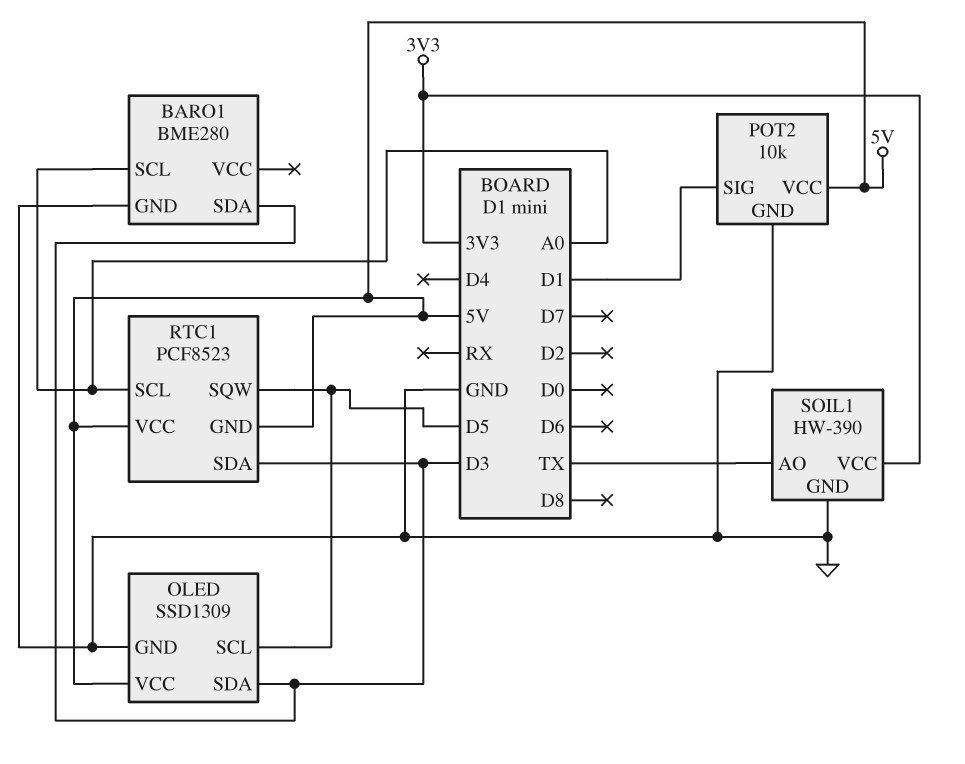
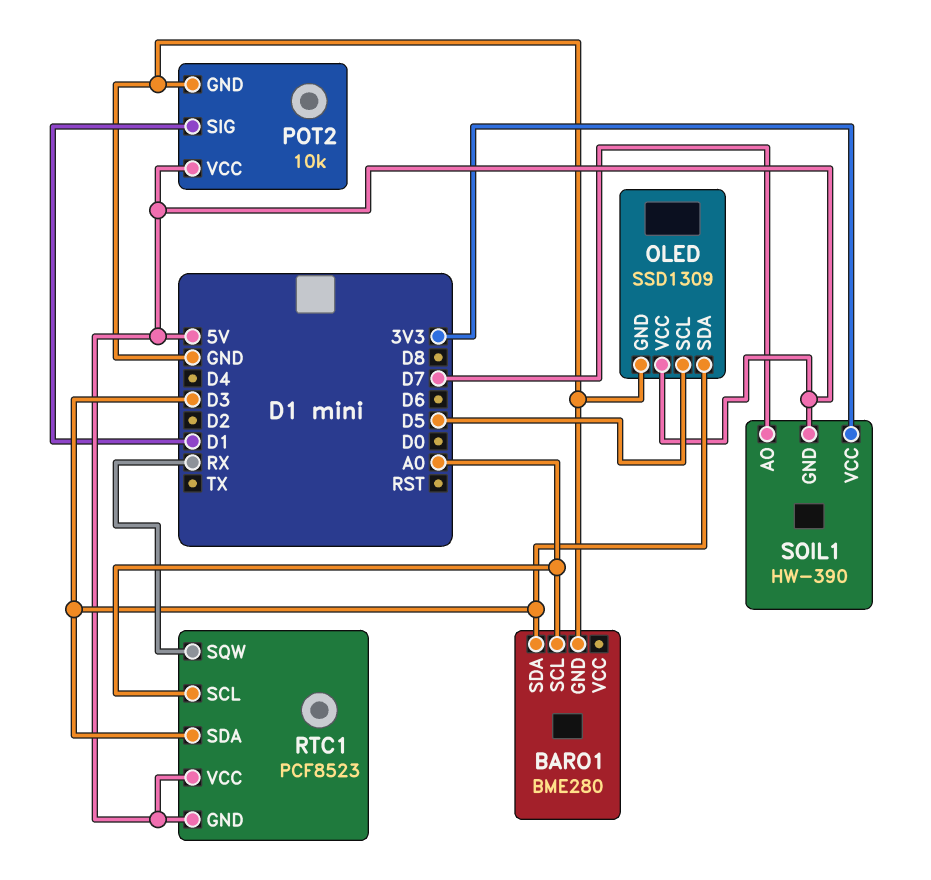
RTC1 pin SQW: D5 -> RX
SOIL1 pin AO: TX -> D7
SOIL1 pin GND: GND -> 5V

